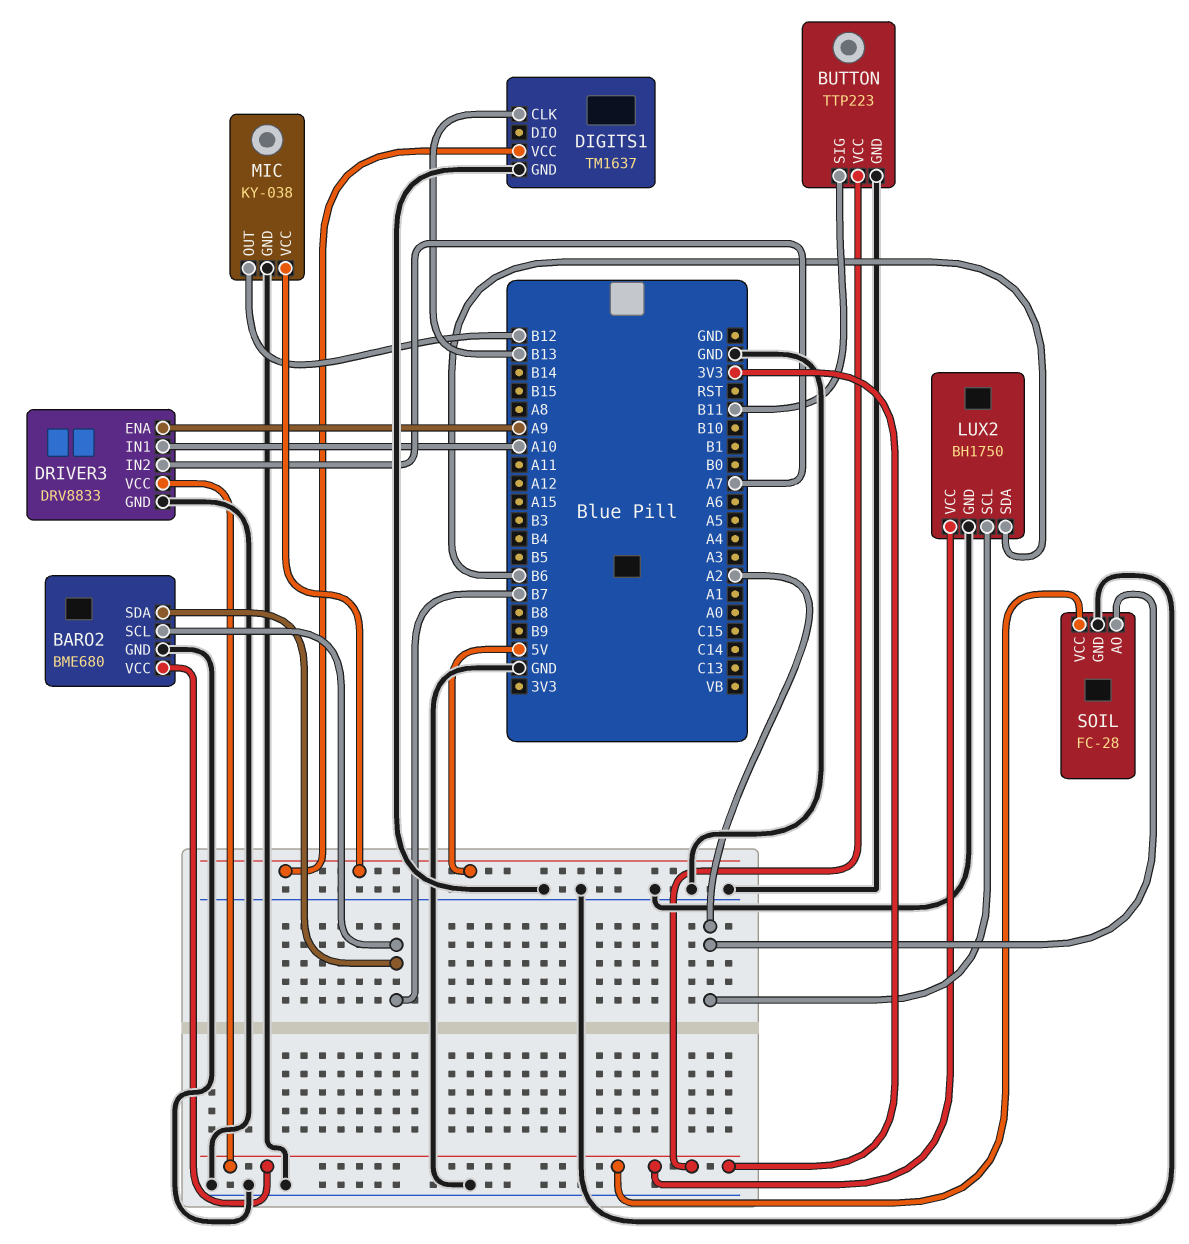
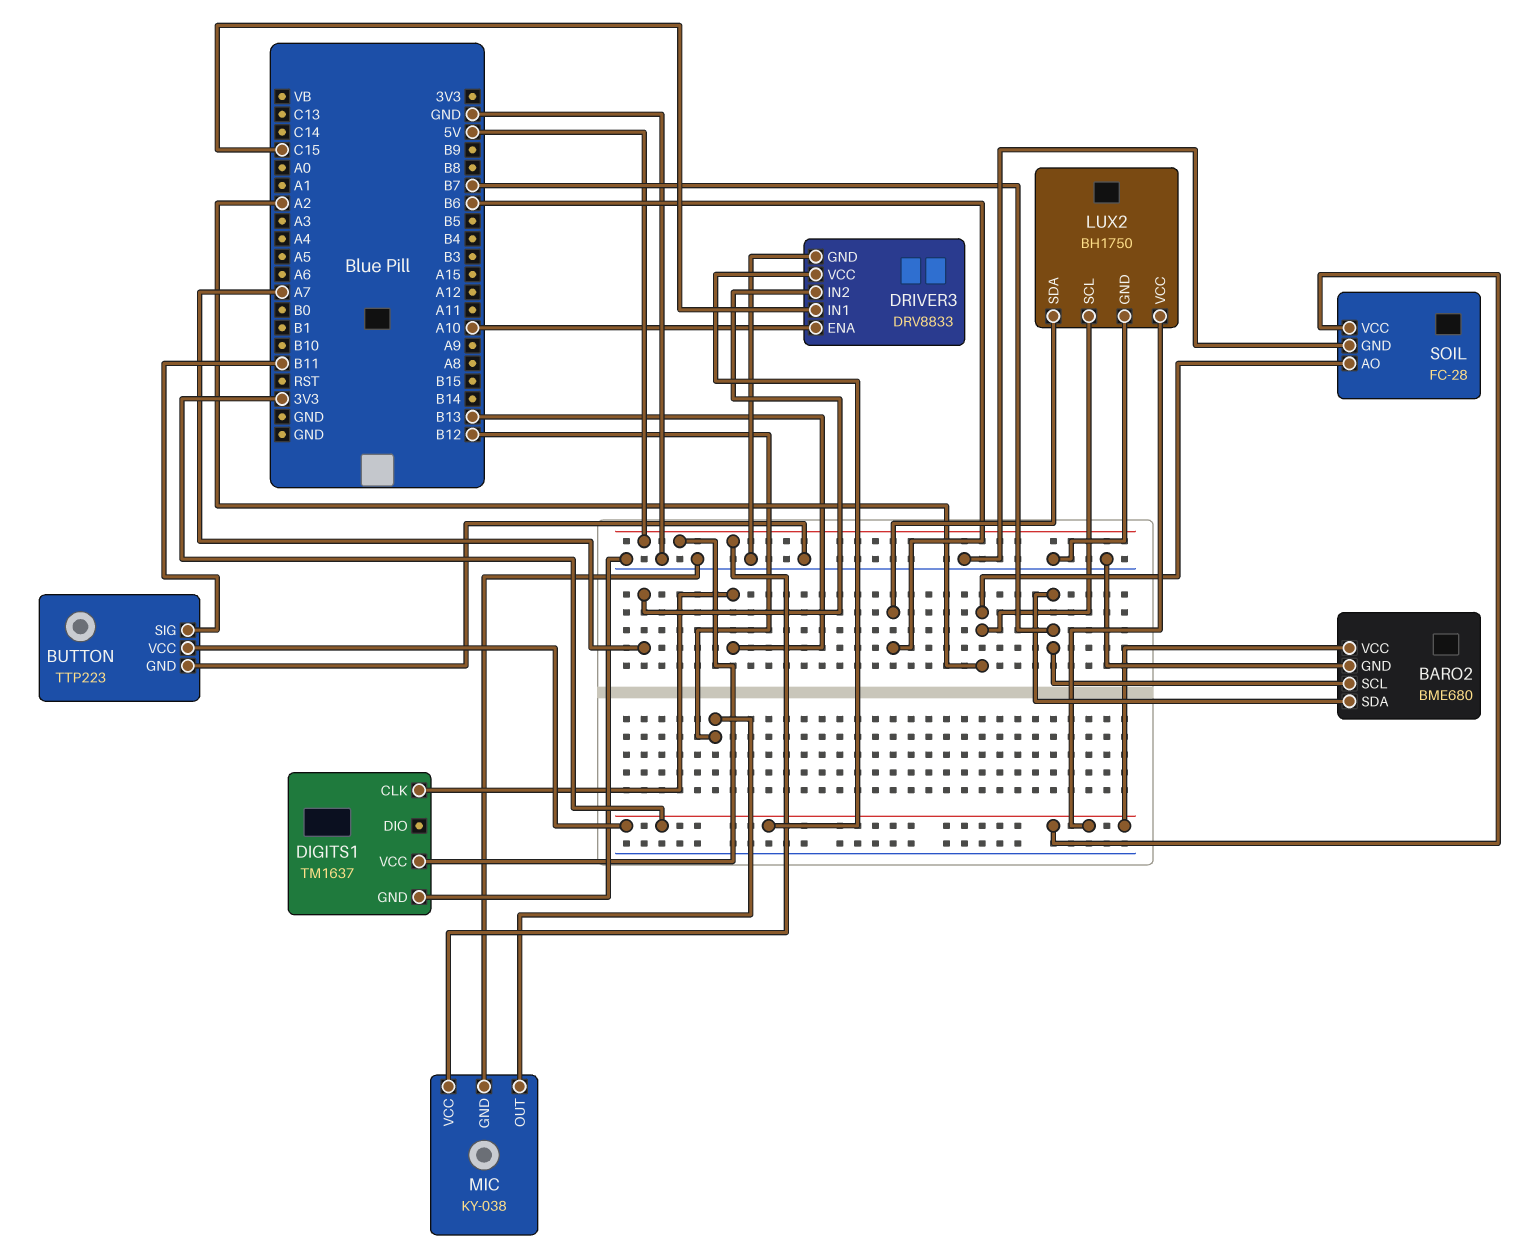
DRIVER3 pin ENA: A9 -> A10
DRIVER3 pin IN1: A10 -> C15

